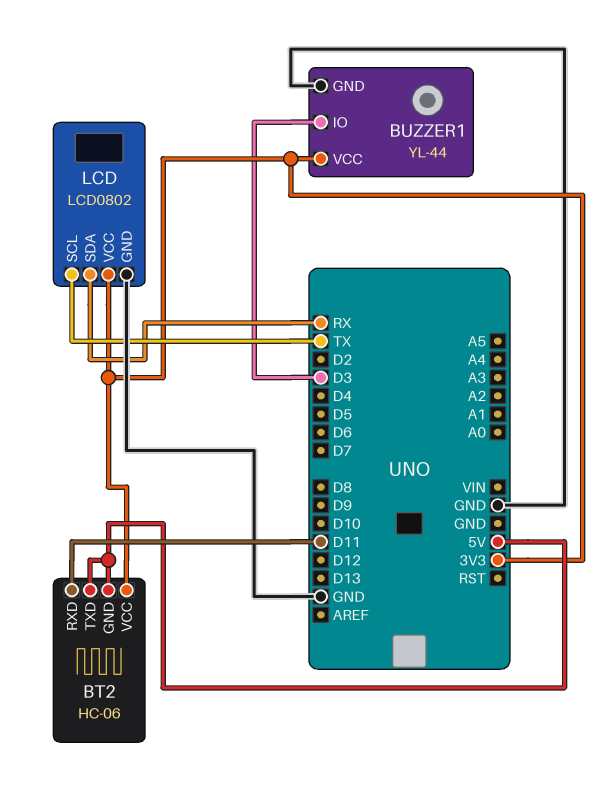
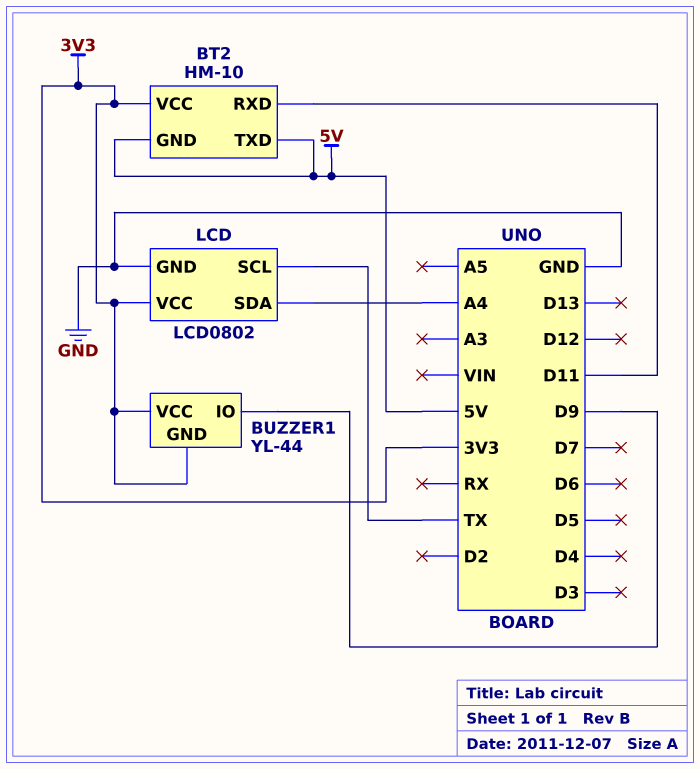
BT2: HC-06 -> HM-10
BUZZER1 pin GND: GND -> 3V3
BUZZER1 pin IO: D3 -> D9
LCD pin SDA: RX -> A4

